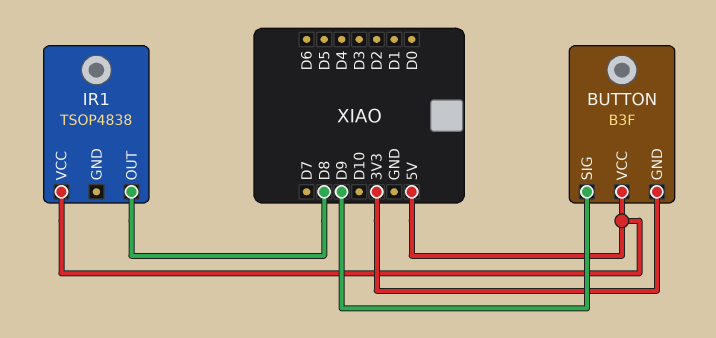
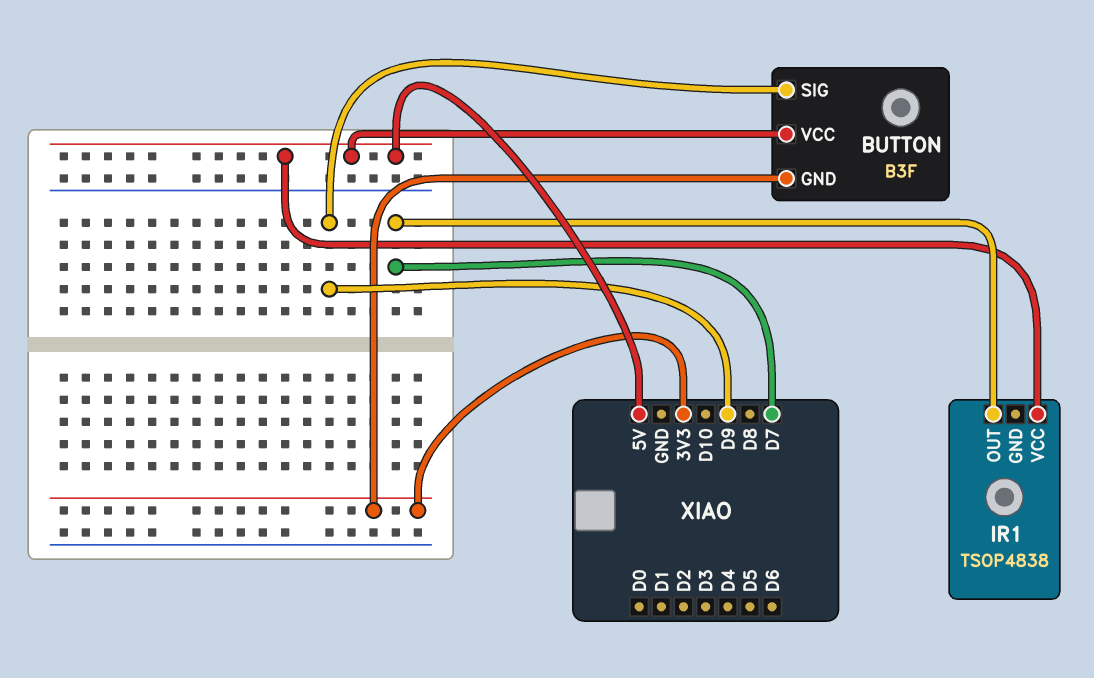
IR1 pin OUT: D8 -> D7

